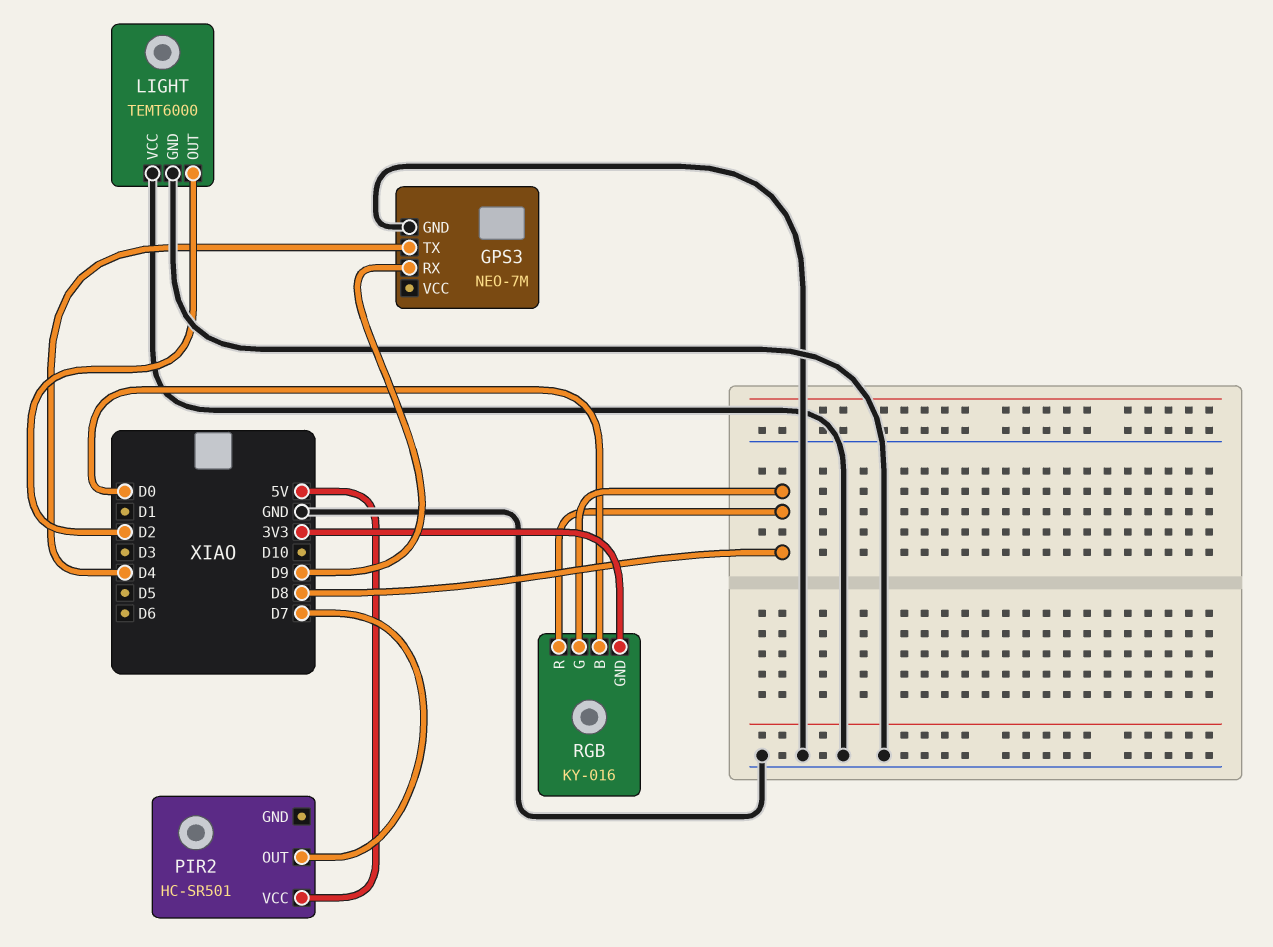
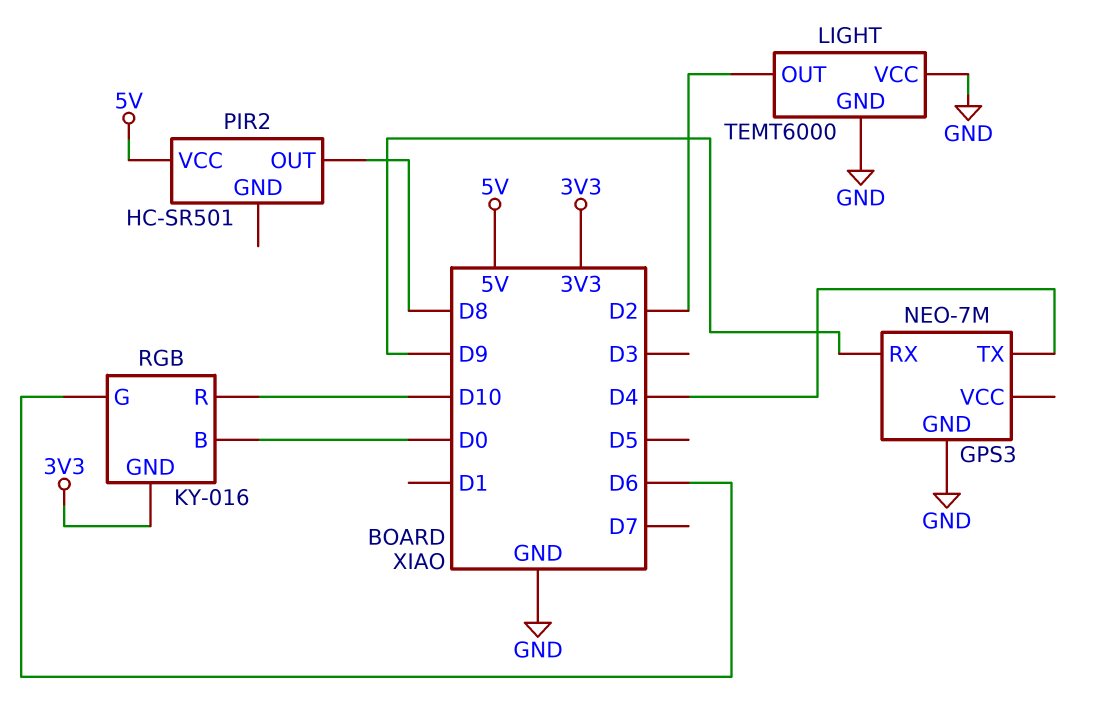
PIR2 pin OUT: D7 -> D8
RGB pin G: D8 -> D6
RGB pin R: D8 -> D10

